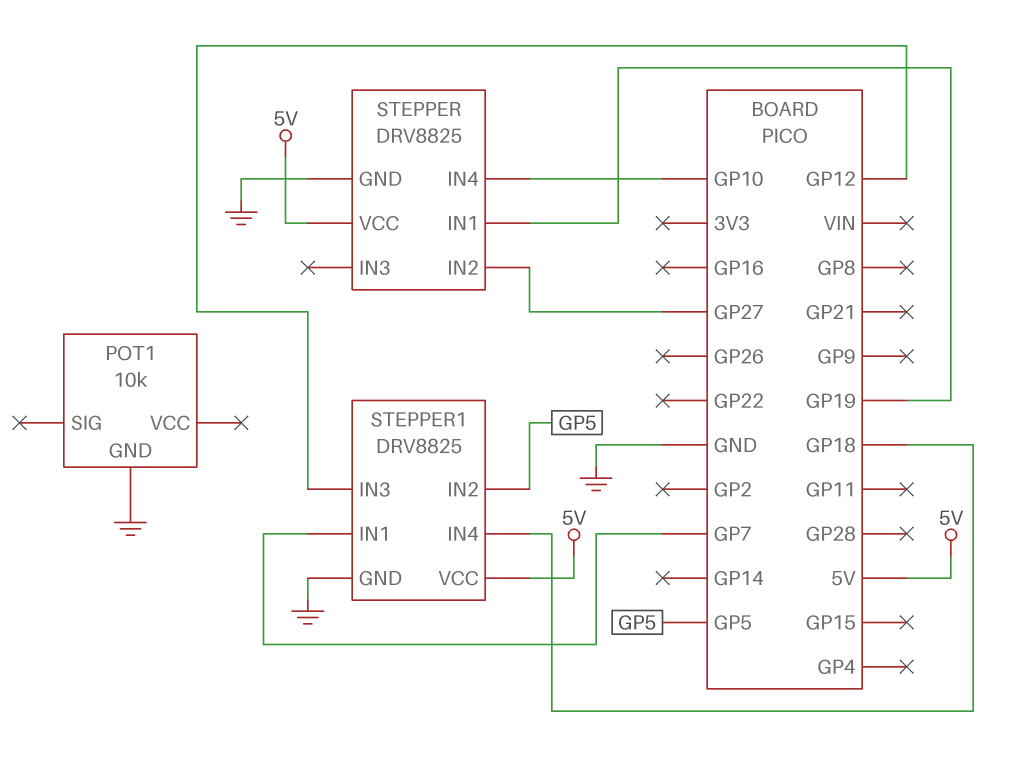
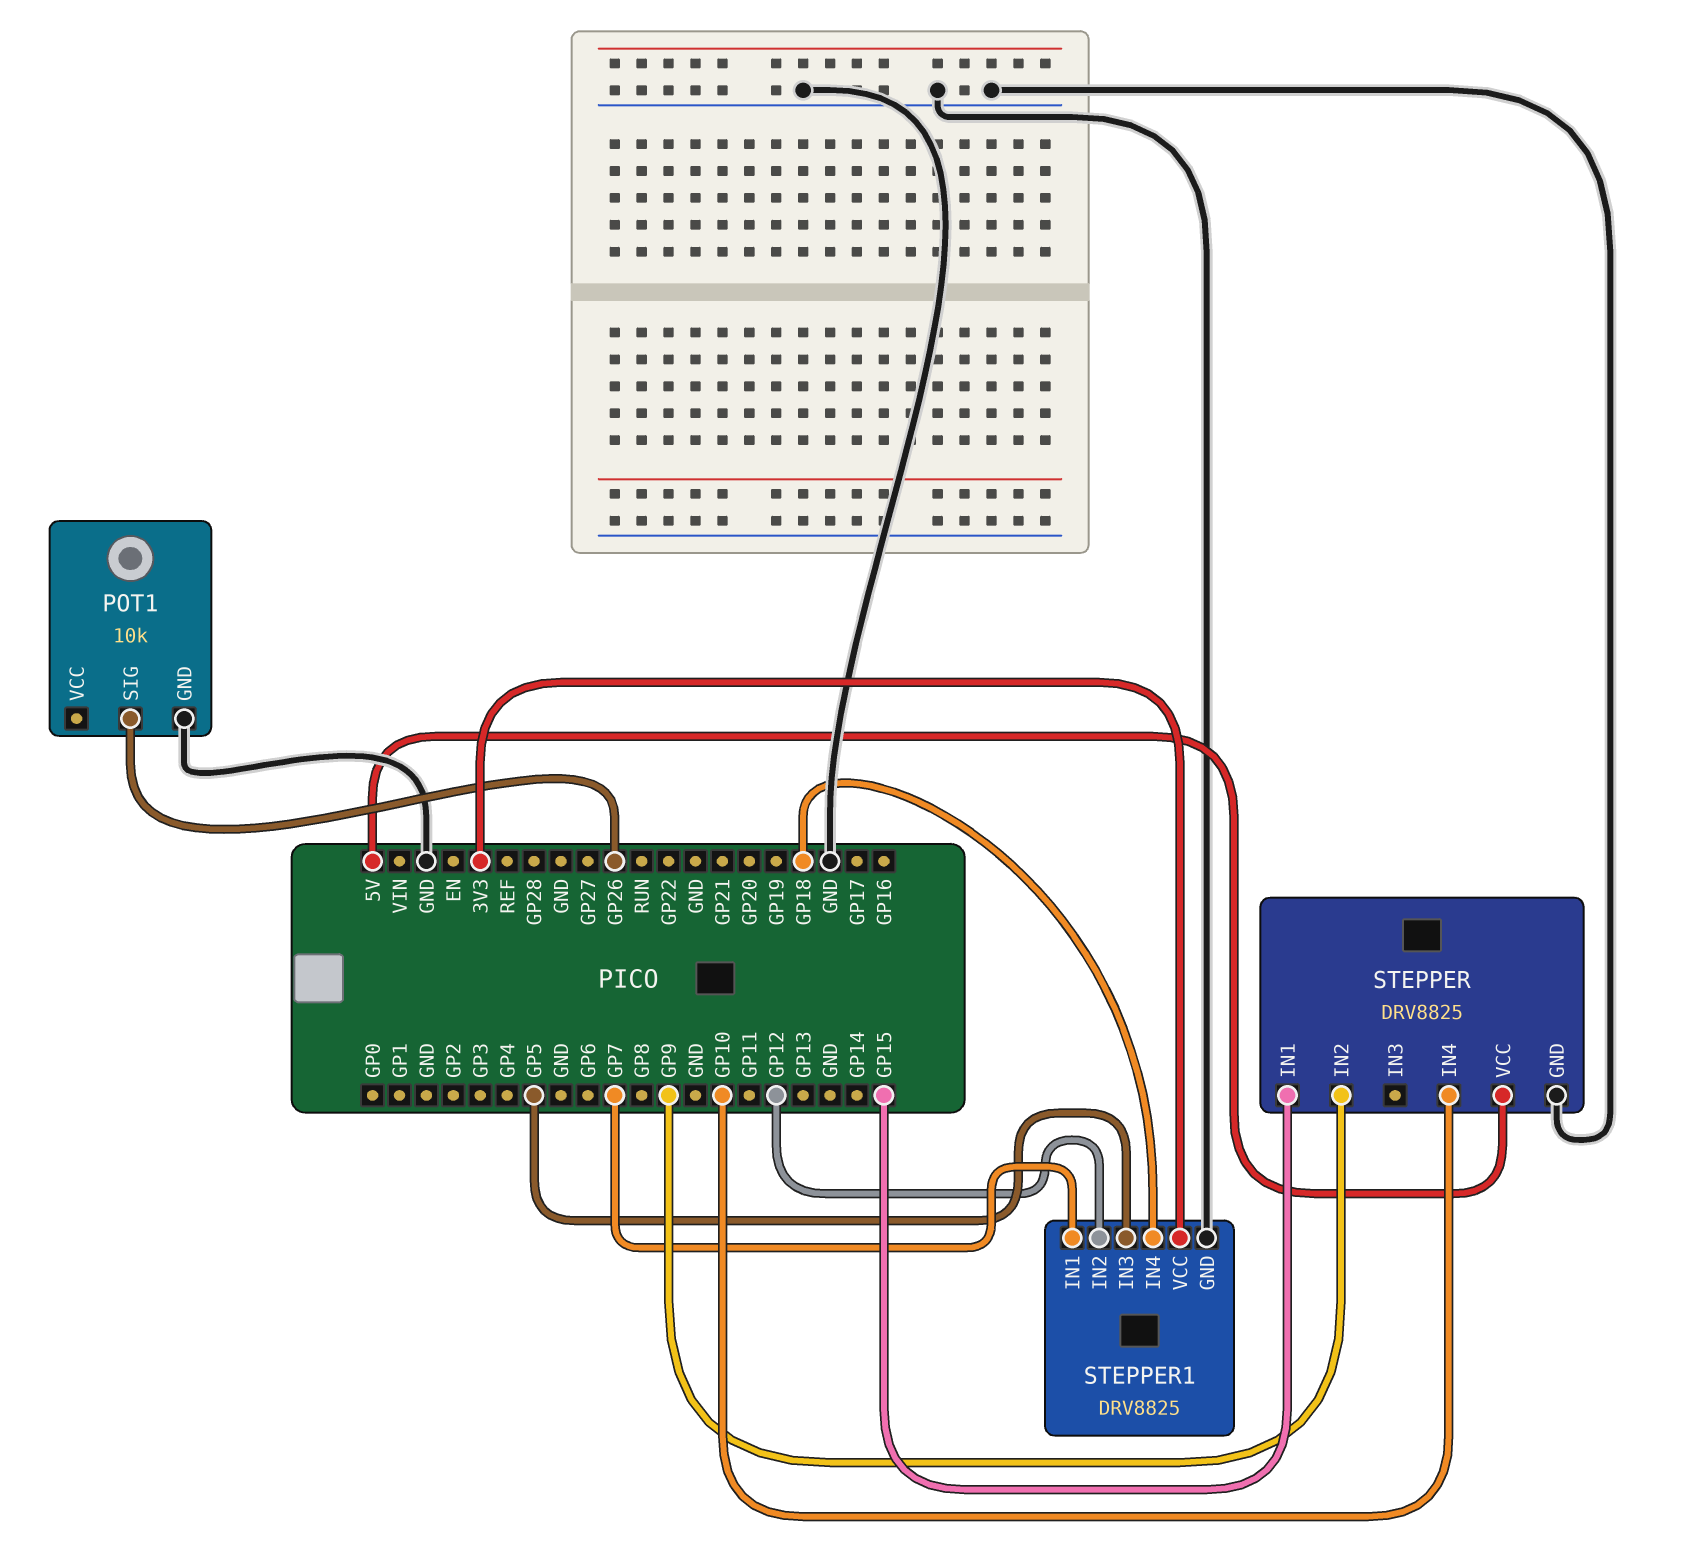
POT1 pin SIG: none -> GP26
STEPPER pin IN1: GP19 -> GP15
STEPPER pin IN2: GP27 -> GP9
STEPPER1 pin IN2: GP5 -> GP12
STEPPER1 pin IN3: GP12 -> GP5
STEPPER1 pin VCC: 5V -> 3V3

